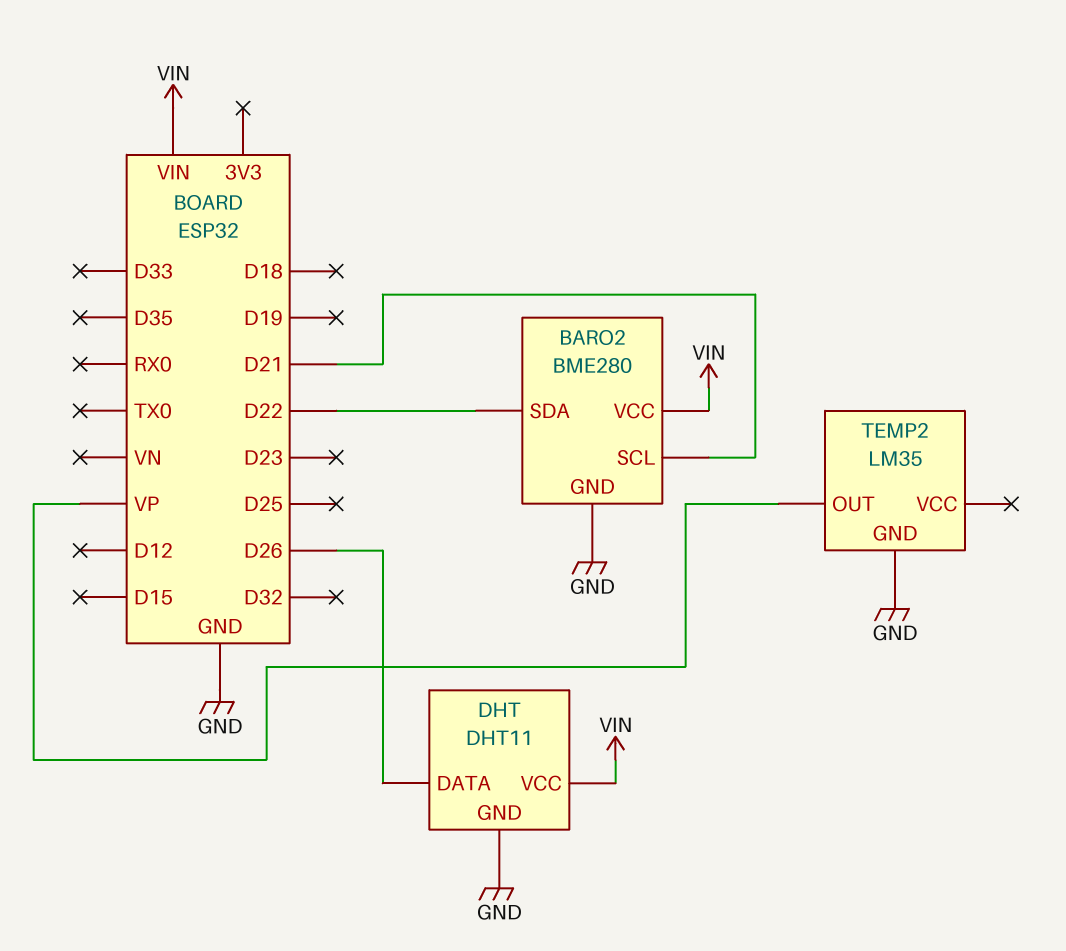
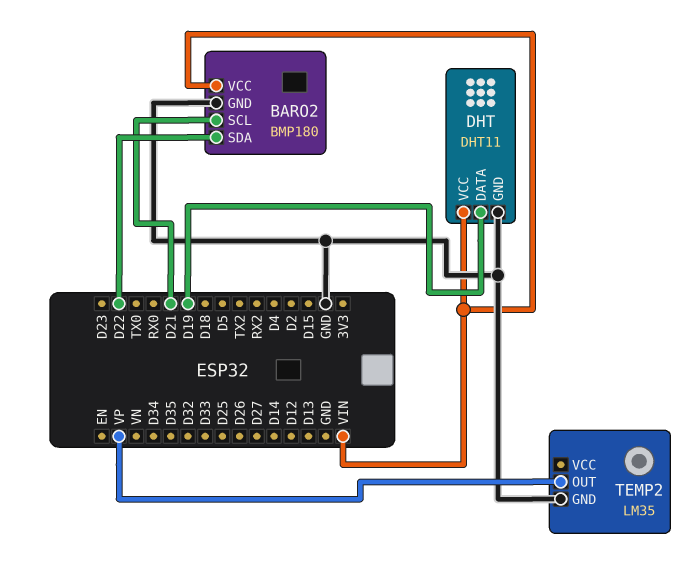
BARO2: BME280 -> BMP180
DHT pin DATA: D26 -> D19

